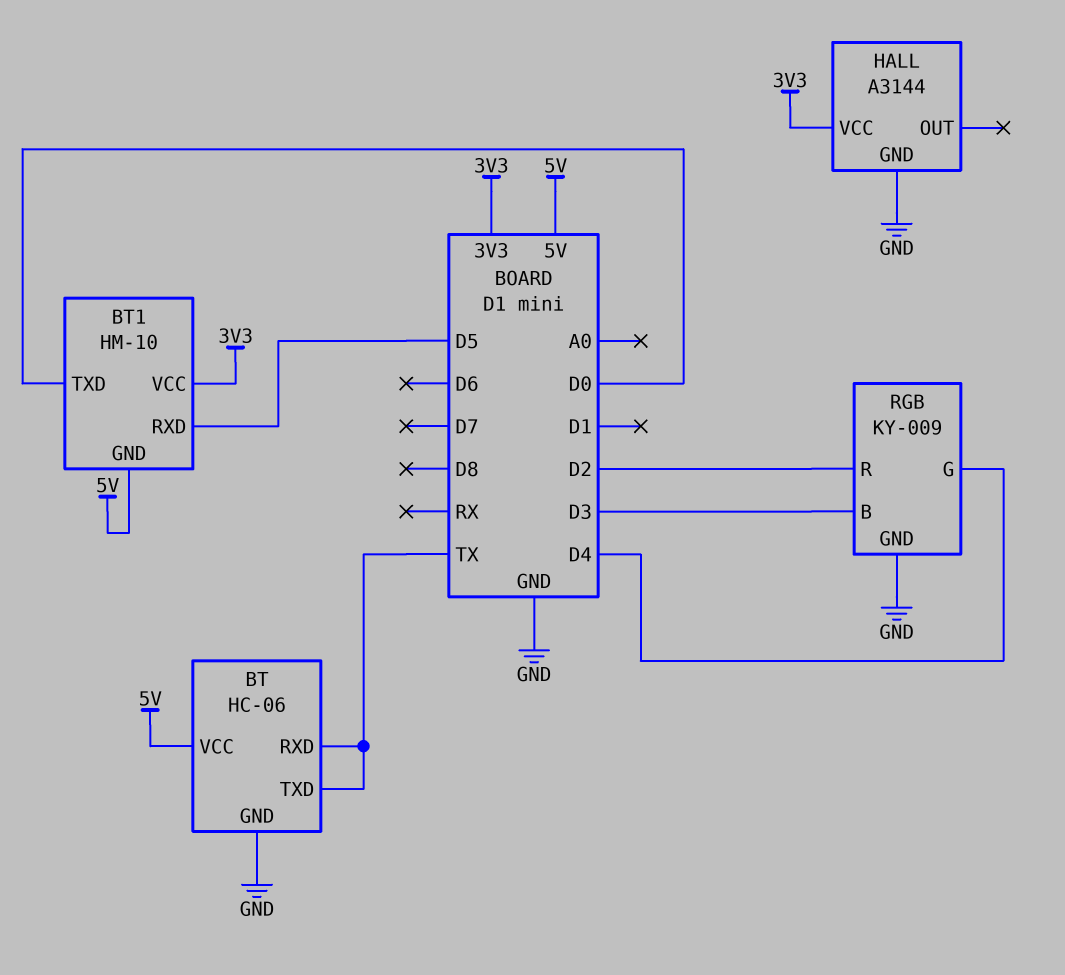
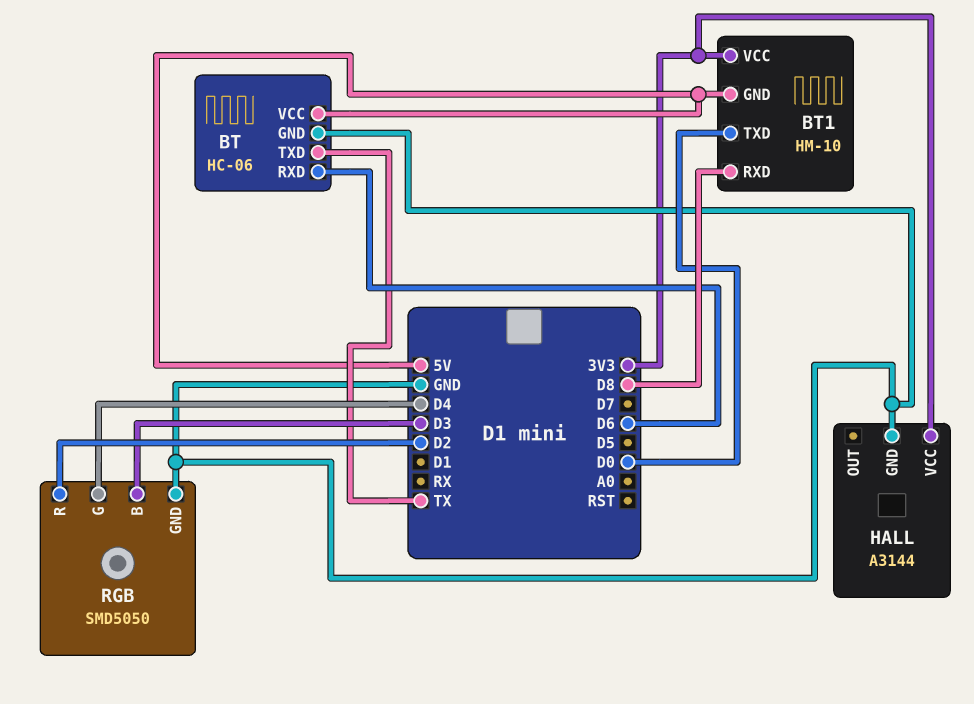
BT pin RXD: TX -> D6
BT1 pin RXD: D5 -> D8
RGB: KY-009 -> SMD5050

